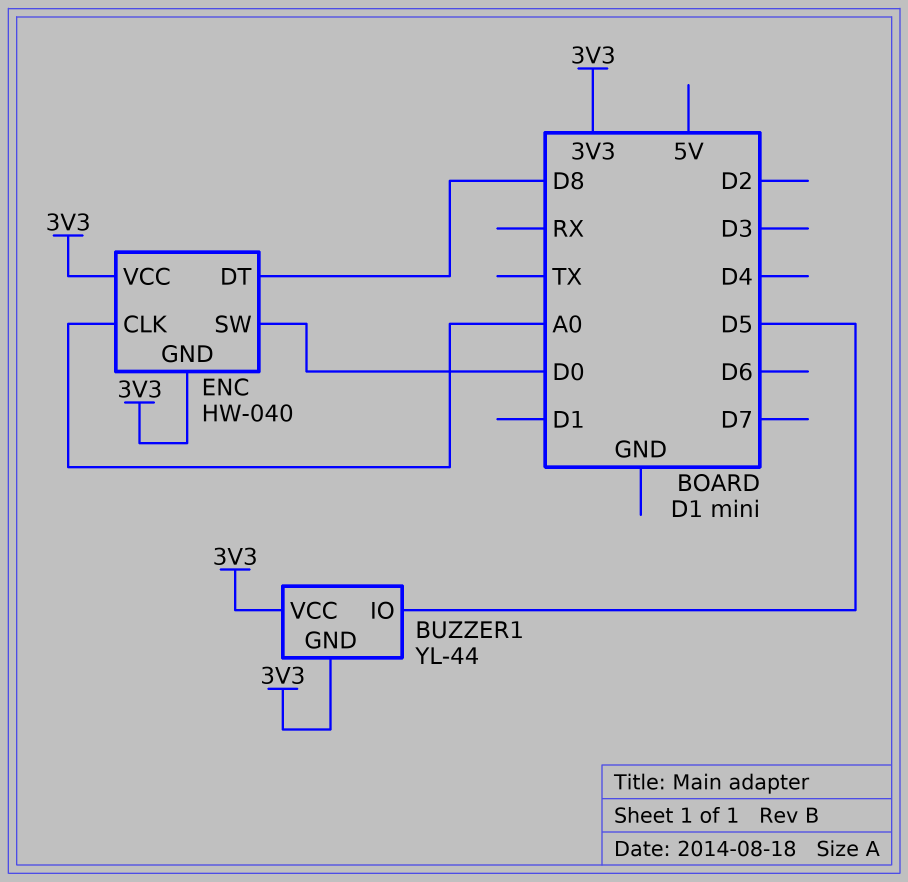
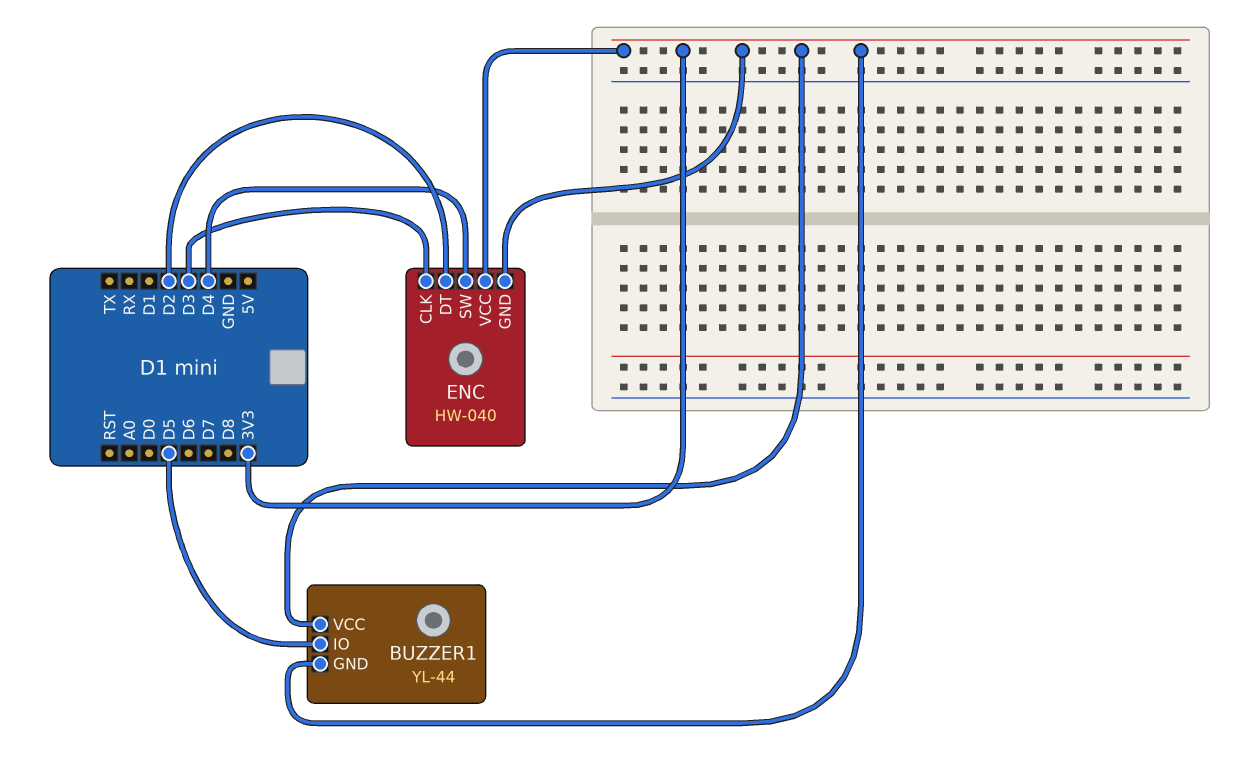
ENC pin CLK: A0 -> D3
ENC pin DT: D8 -> D2
ENC pin SW: D0 -> D4

